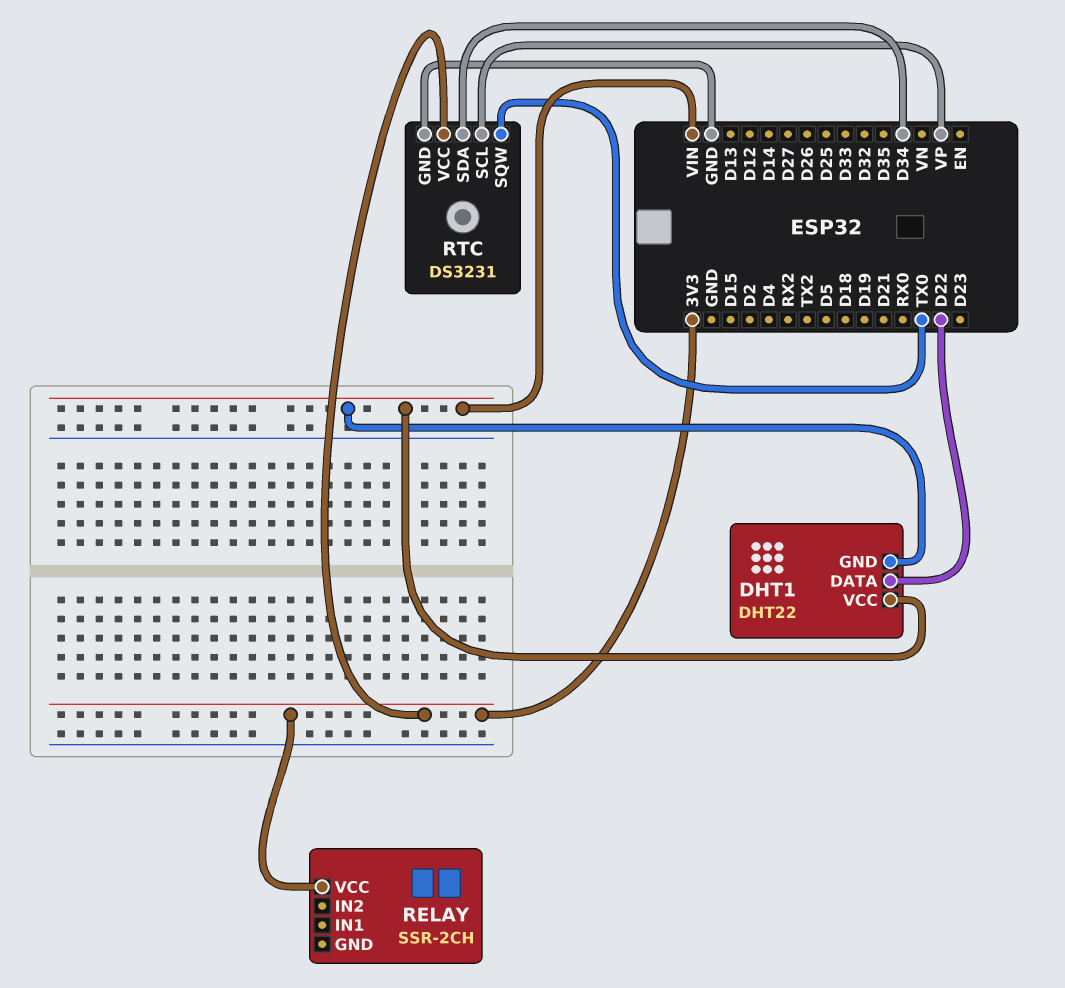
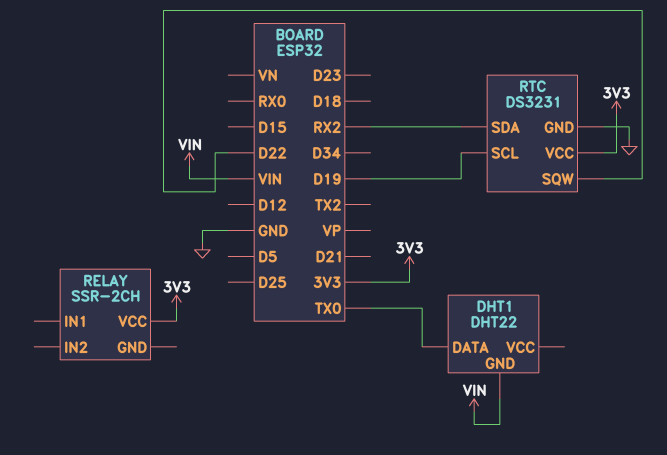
DHT1 pin DATA: D22 -> TX0
DHT1 pin VCC: VIN -> none
RTC pin SCL: VP -> D19
RTC pin SDA: D34 -> RX2
RTC pin SQW: TX0 -> D22

